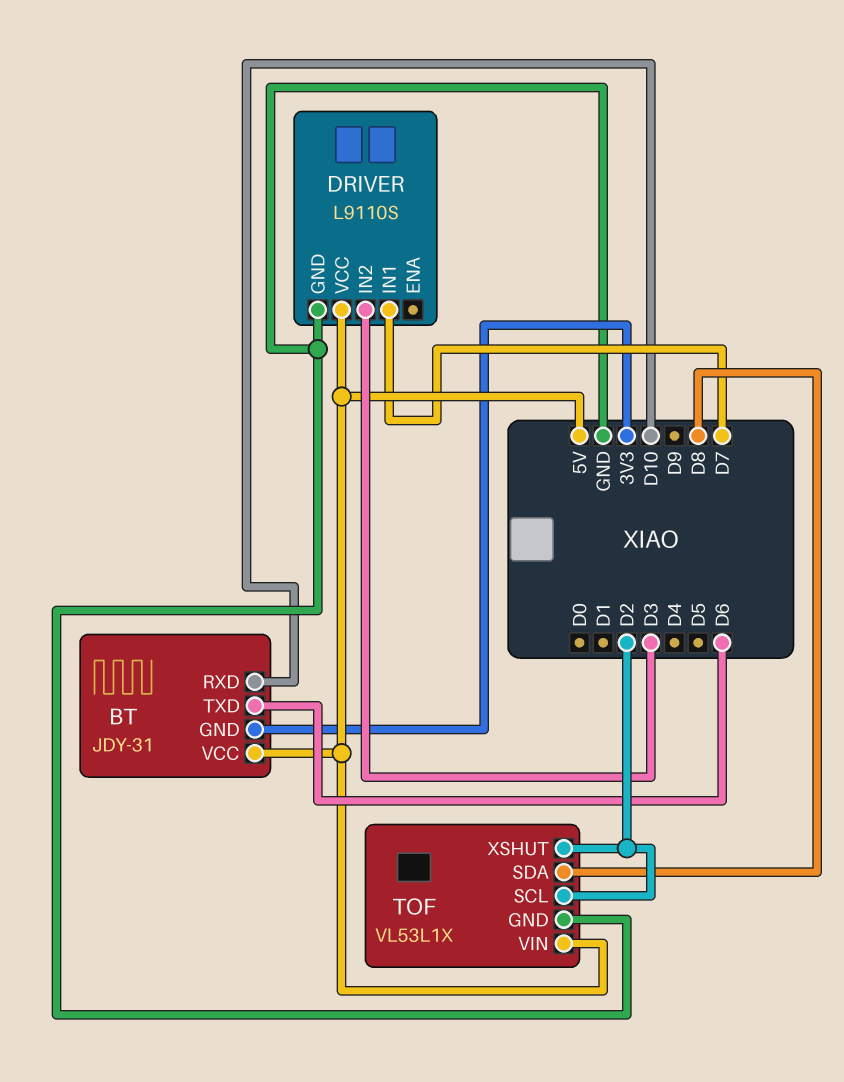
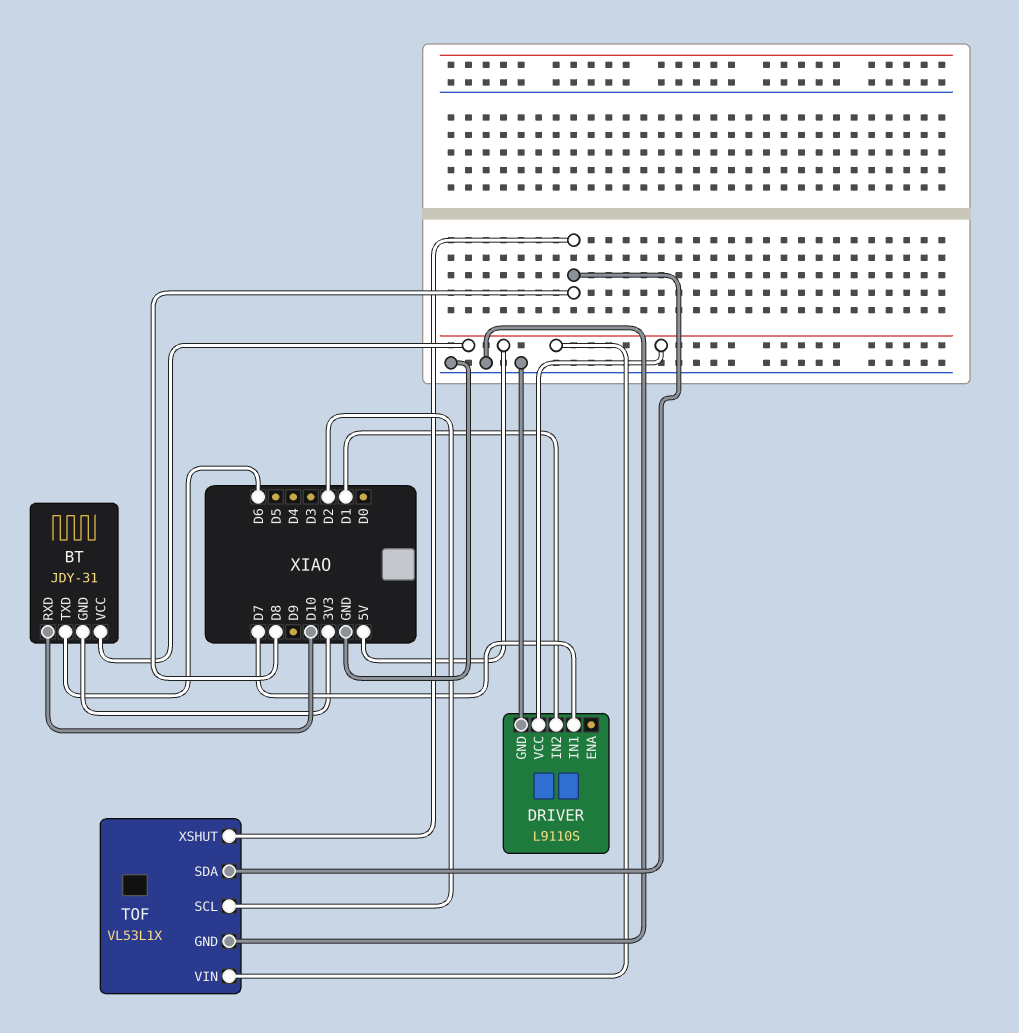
DRIVER pin IN2: D3 -> D1
TOF pin XSHUT: D2 -> D8

